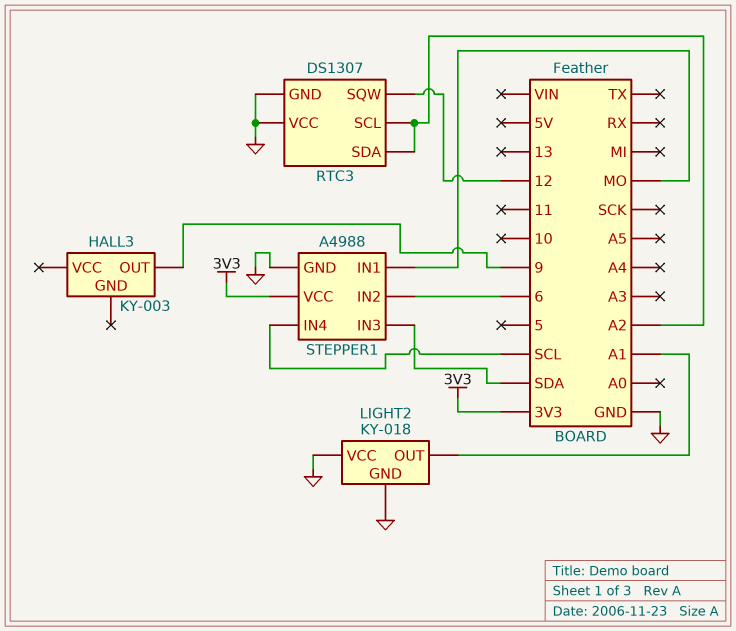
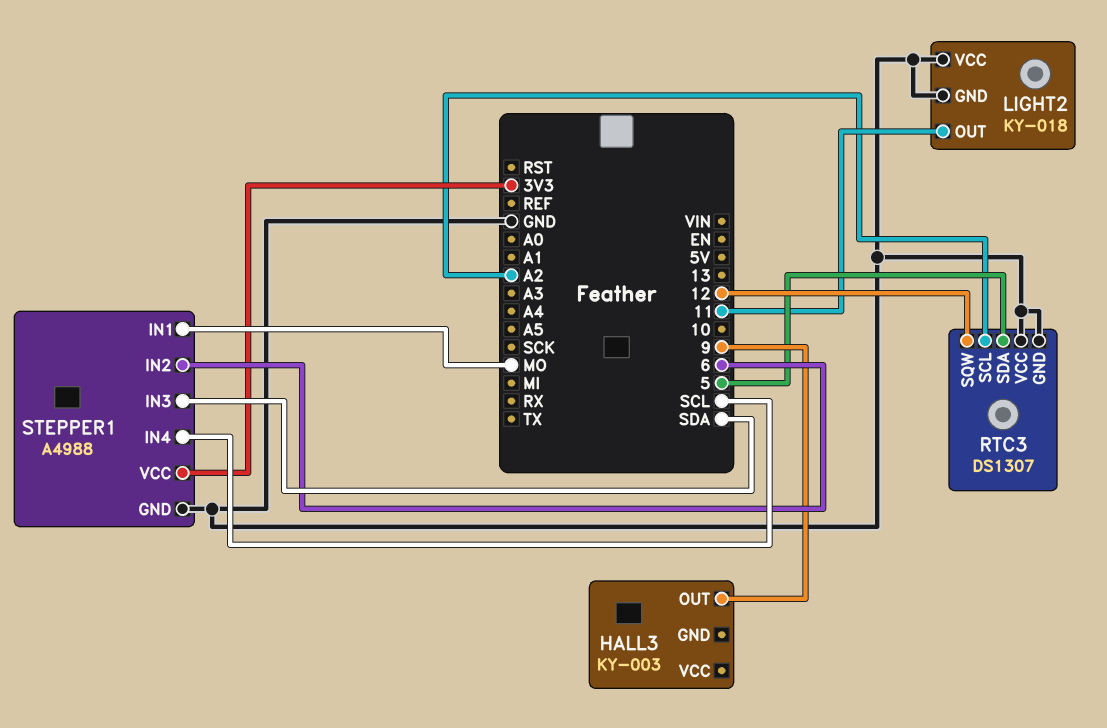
LIGHT2 pin OUT: A1 -> 11
RTC3 pin SDA: A2 -> 5

